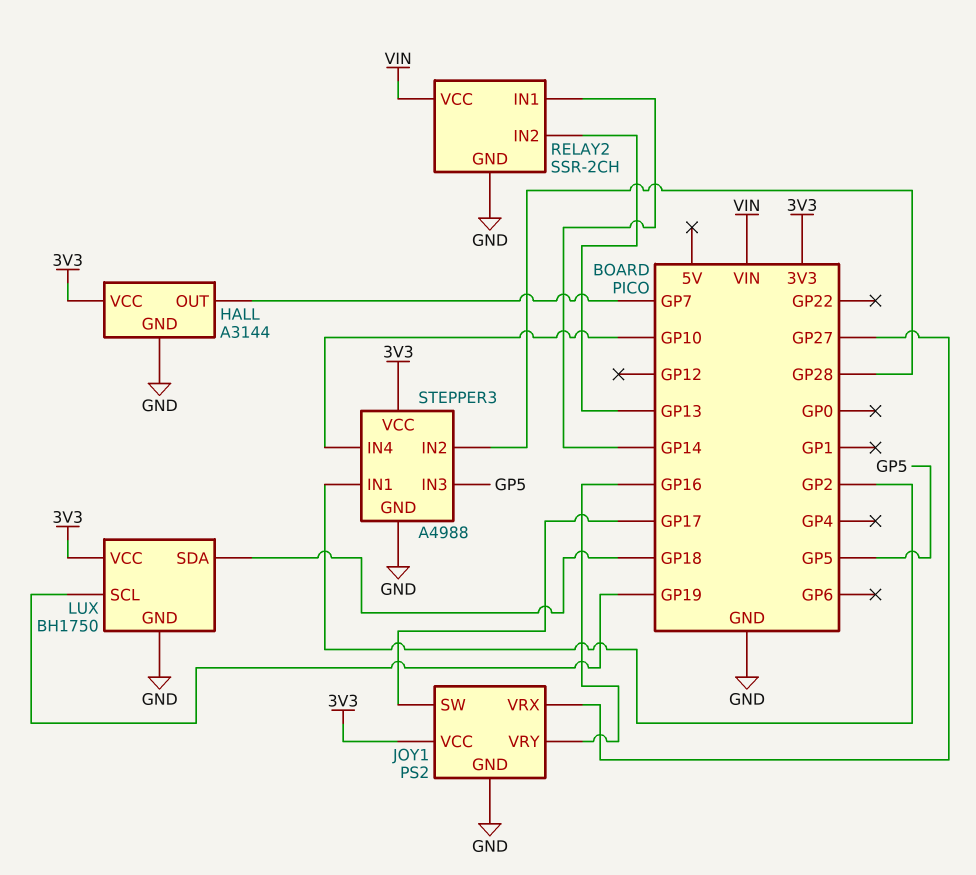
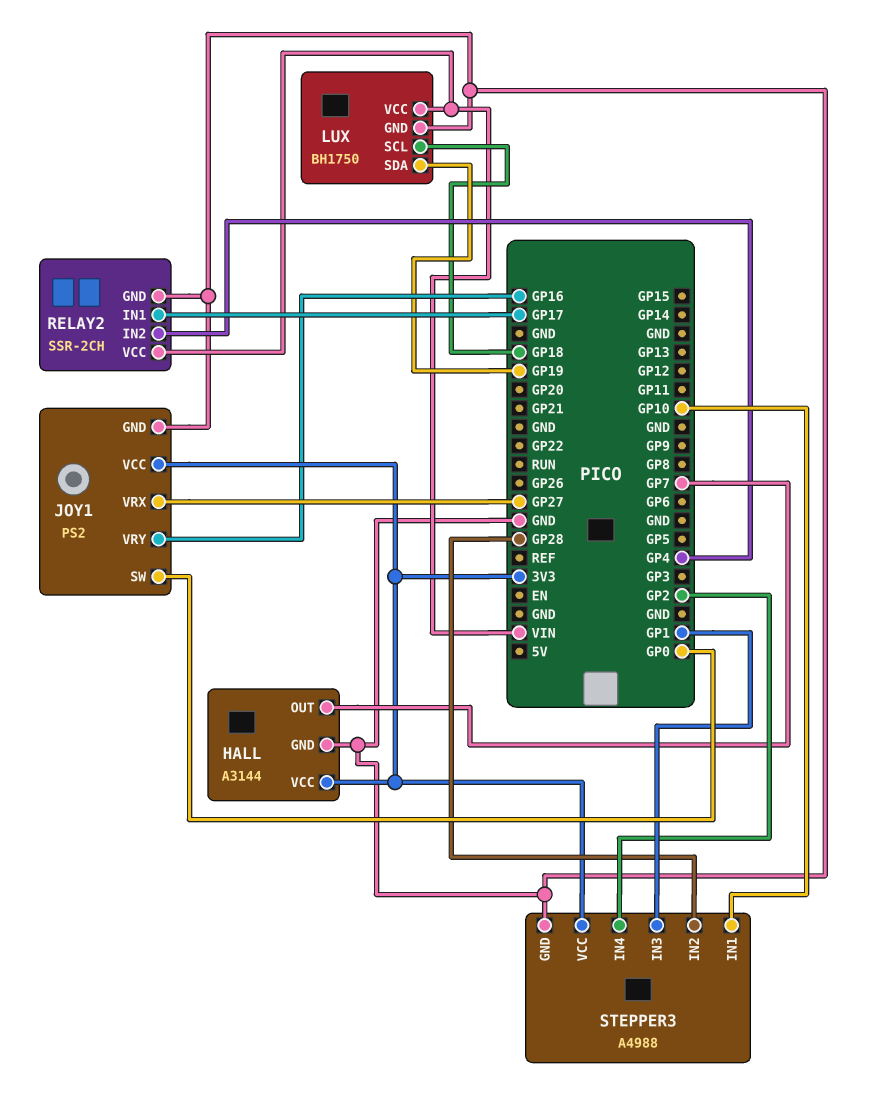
JOY1 pin SW: GP17 -> GP0
LUX pin SCL: GP19 -> GP18
LUX pin SDA: GP18 -> GP19
LUX pin VCC: 3V3 -> VIN
RELAY2 pin IN1: GP14 -> GP17
RELAY2 pin IN2: GP13 -> GP4
STEPPER3 pin IN1: GP2 -> GP10
STEPPER3 pin IN3: GP5 -> GP1
STEPPER3 pin IN4: GP10 -> GP2

